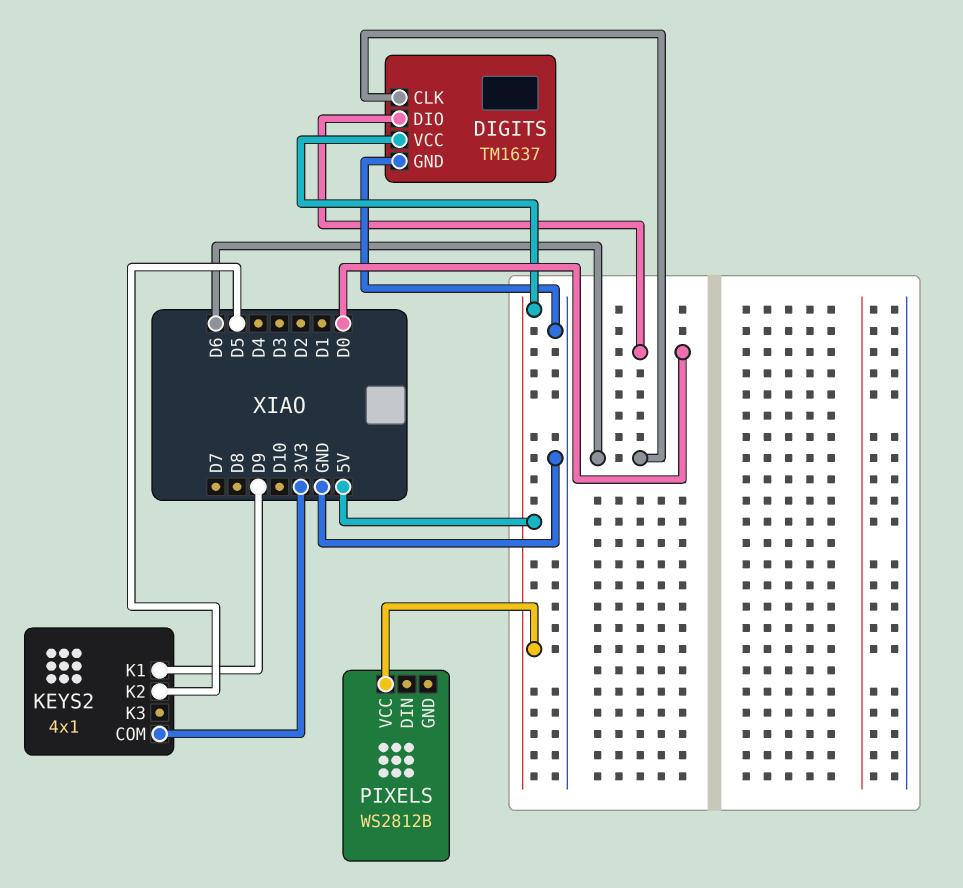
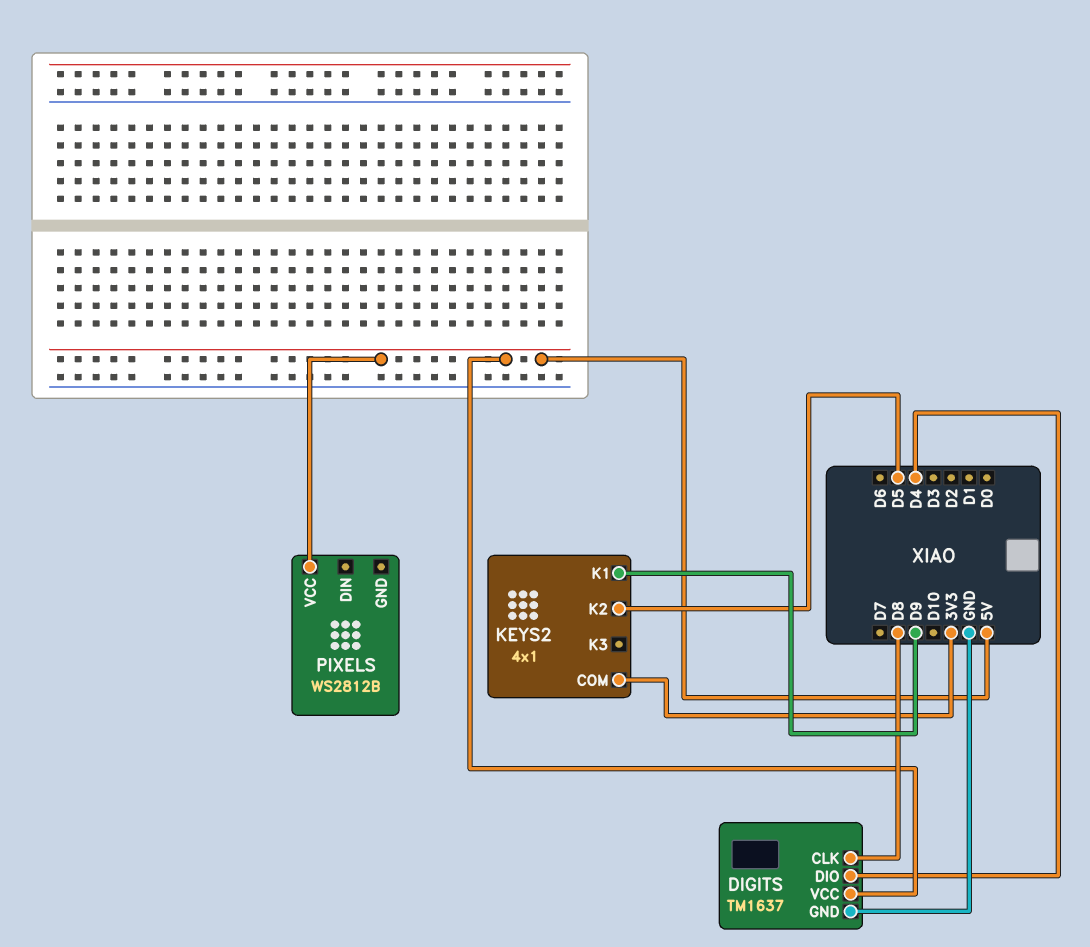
DIGITS pin CLK: D6 -> D8
DIGITS pin DIO: D0 -> D4

